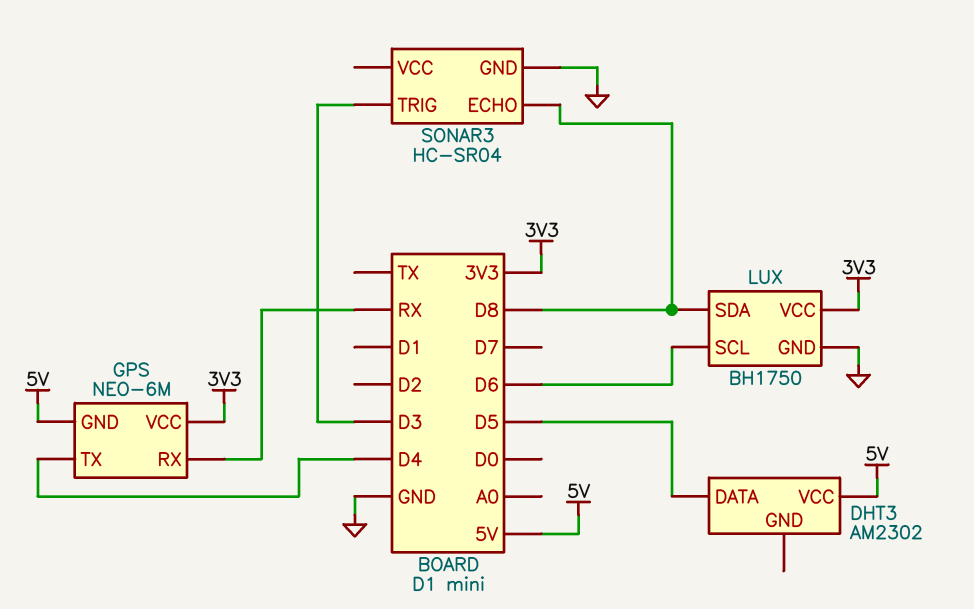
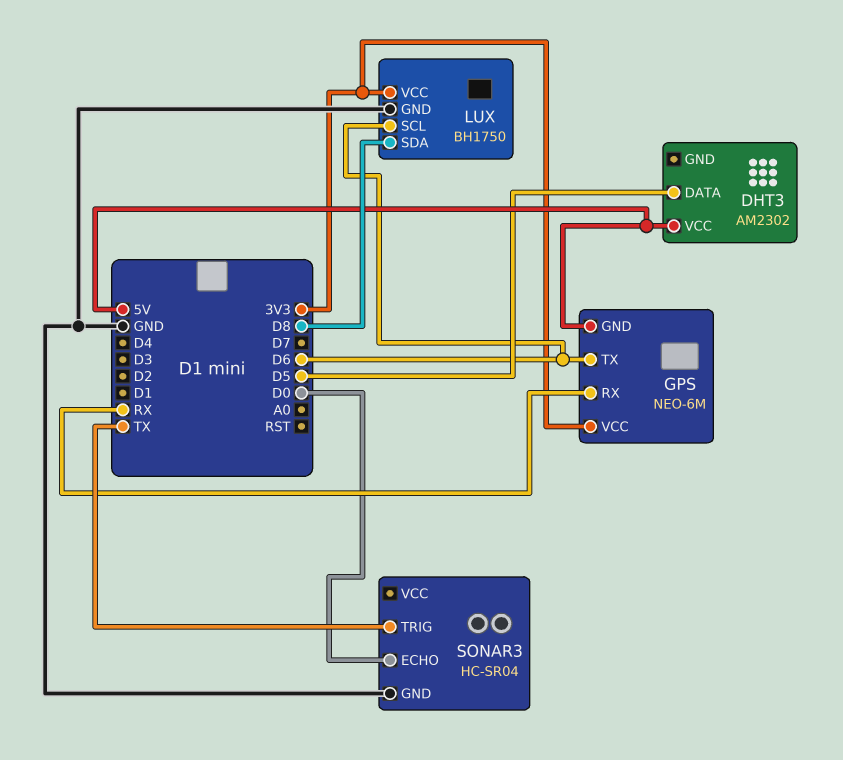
GPS pin TX: D4 -> D6
SONAR3 pin ECHO: D8 -> D0
SONAR3 pin TRIG: D3 -> TX

